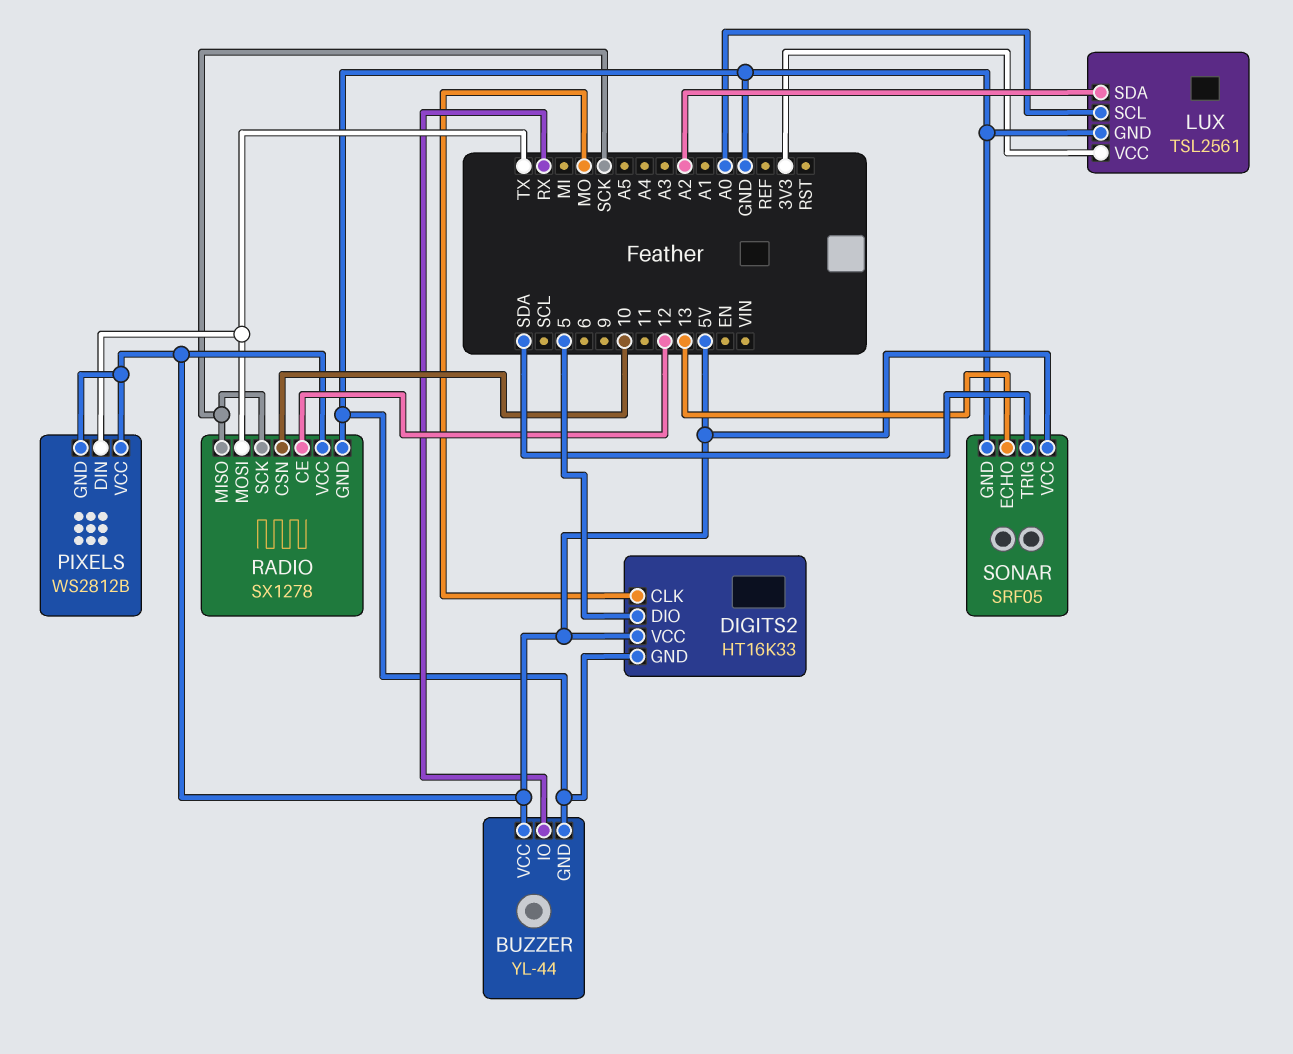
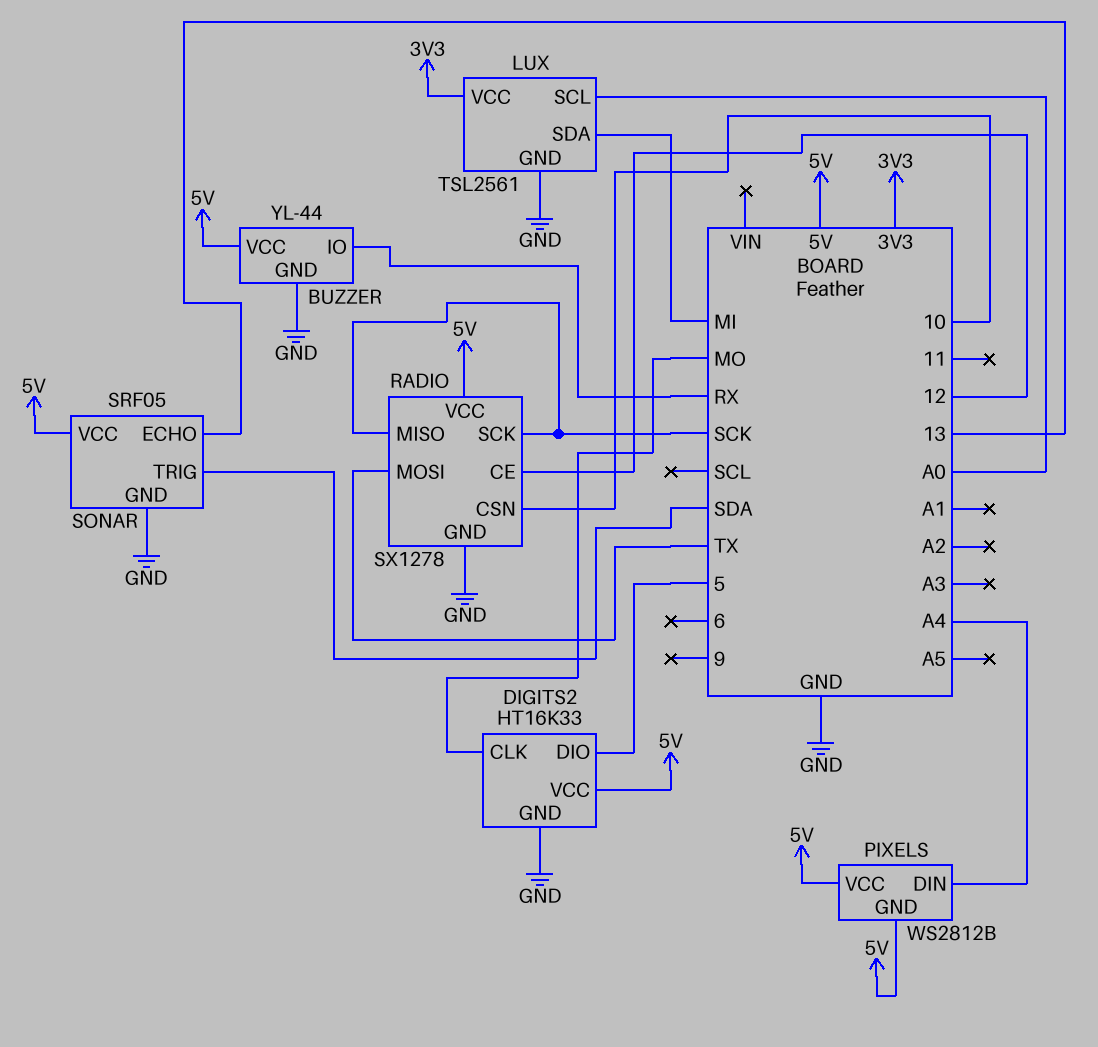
LUX pin SDA: A2 -> MI
PIXELS pin DIN: TX -> A4

